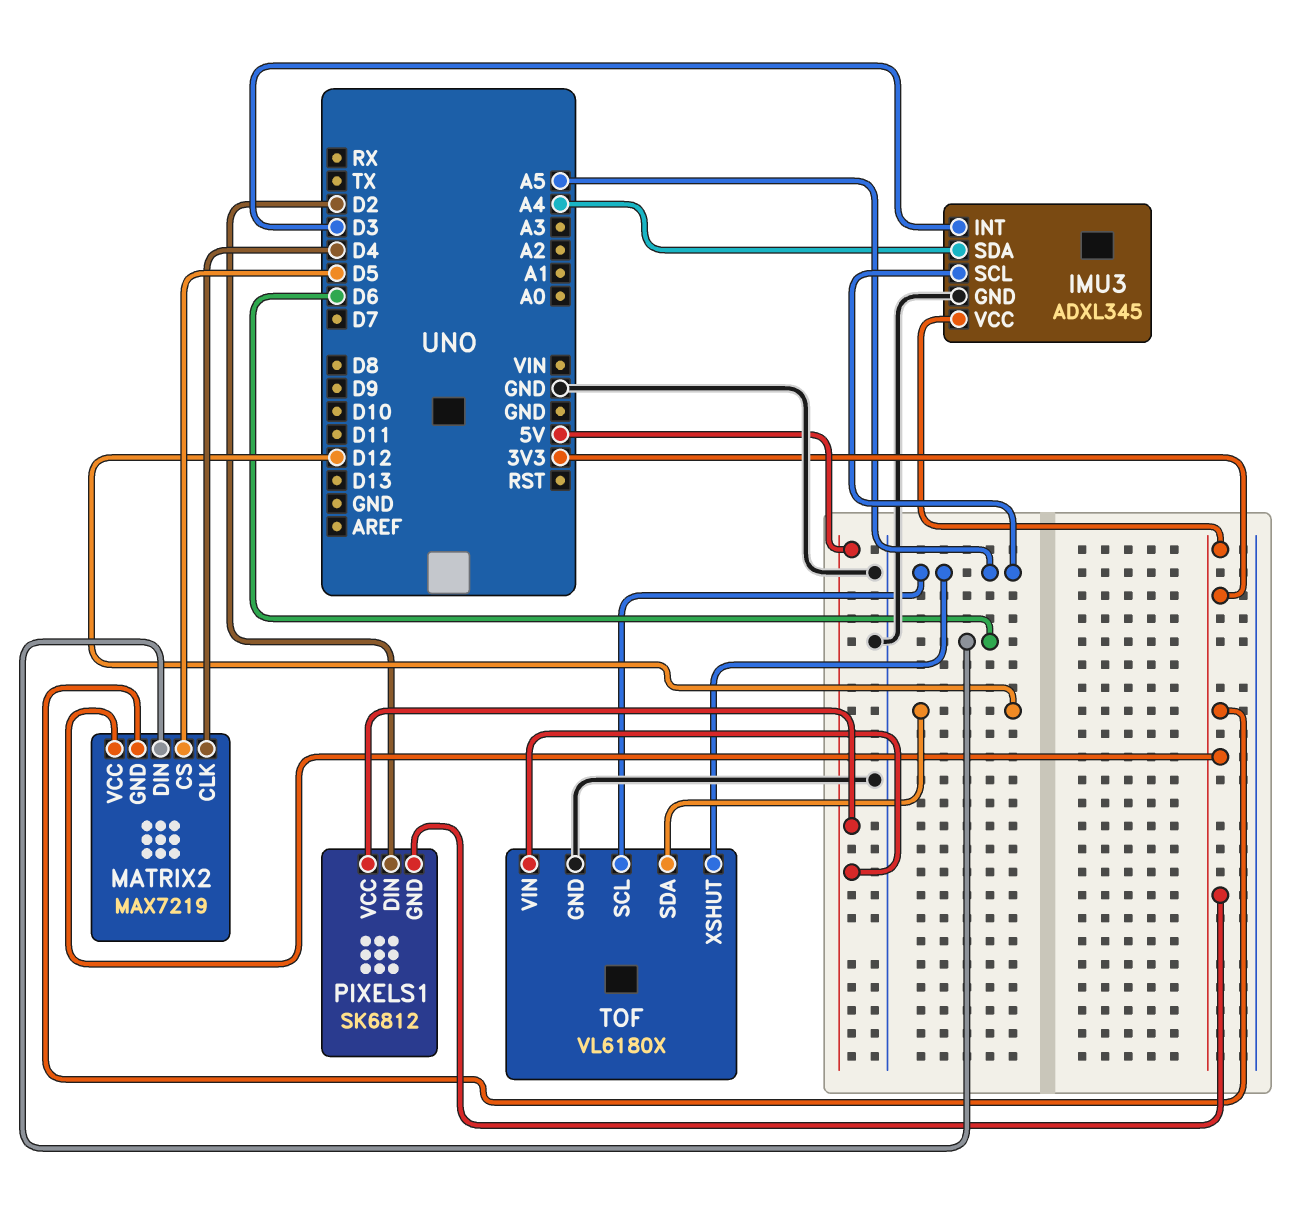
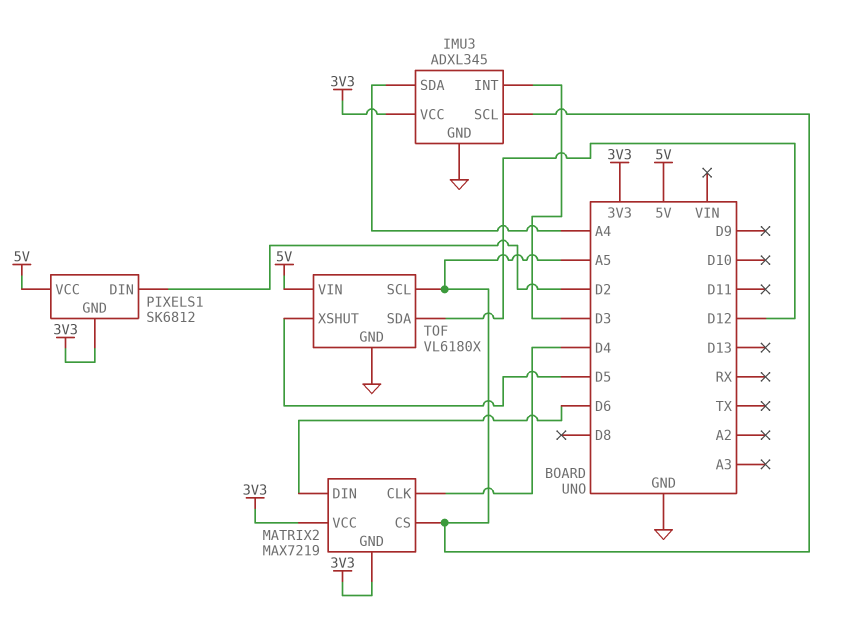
MATRIX2 pin CS: D5 -> A5
TOF pin XSHUT: A5 -> D5

